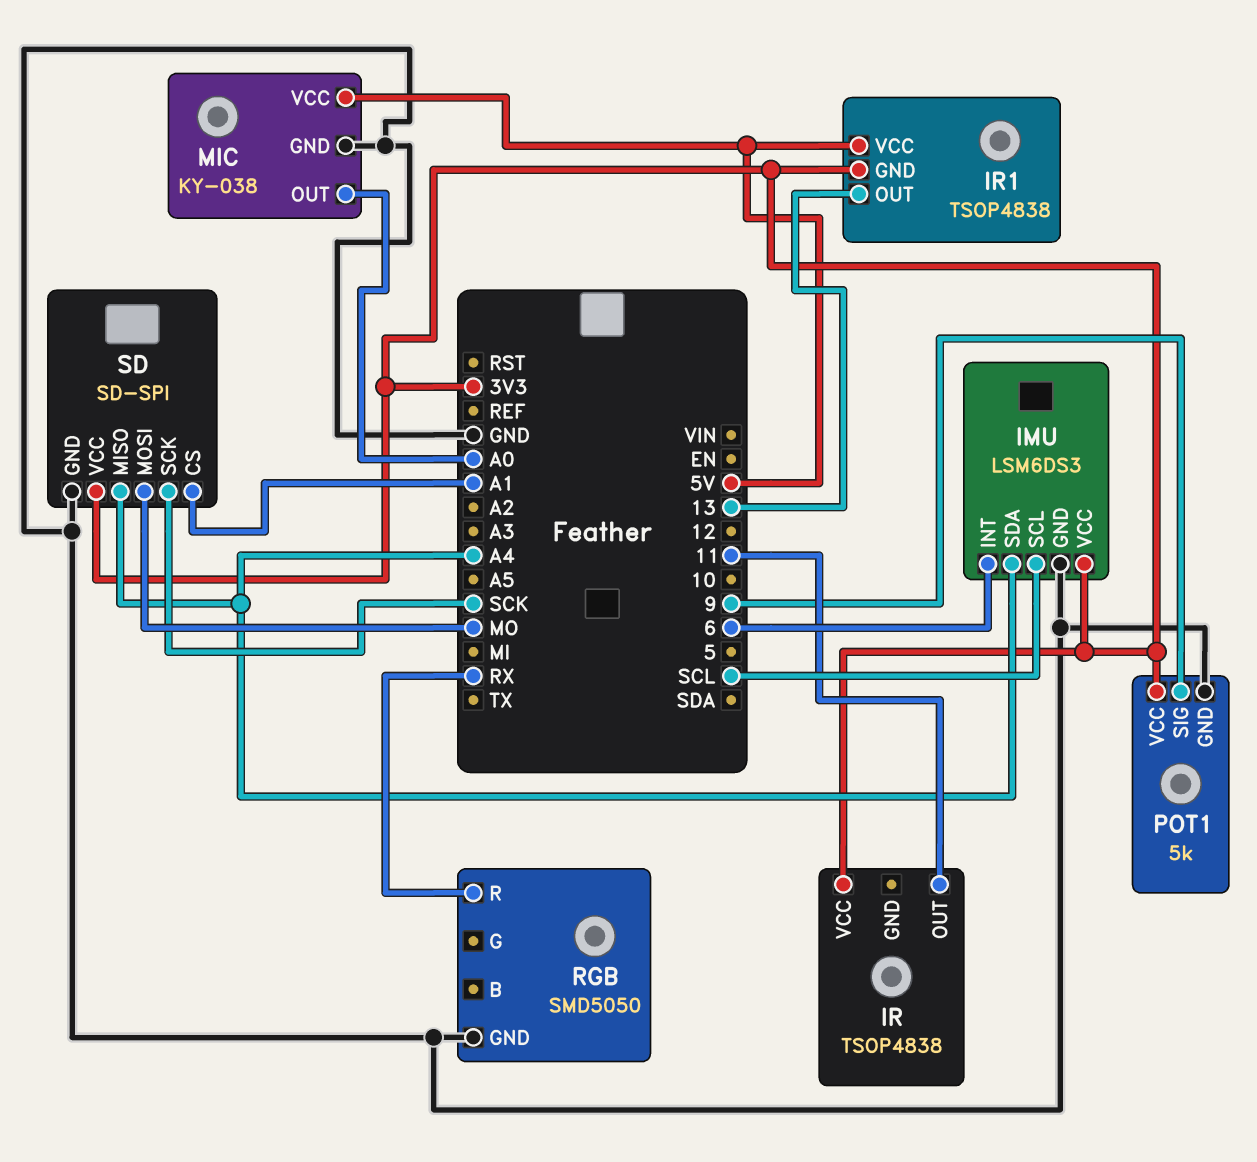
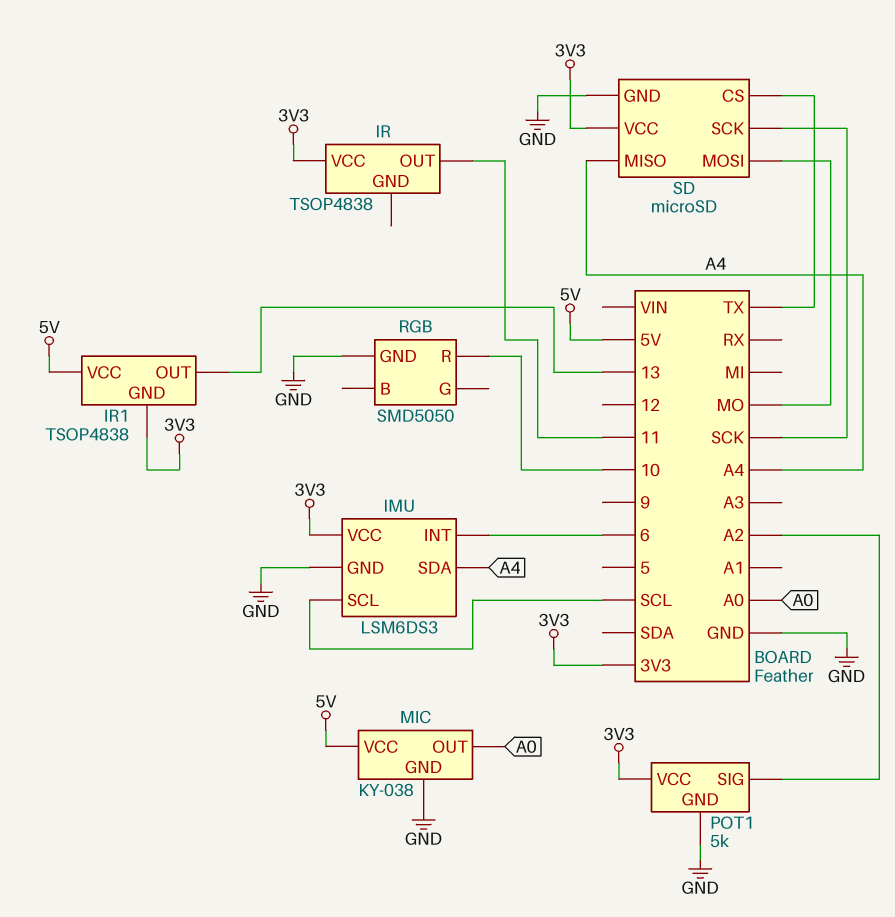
POT1 pin SIG: 9 -> A2
RGB pin R: RX -> 10
SD: SD-SPI -> microSD
SD pin CS: A1 -> TX

